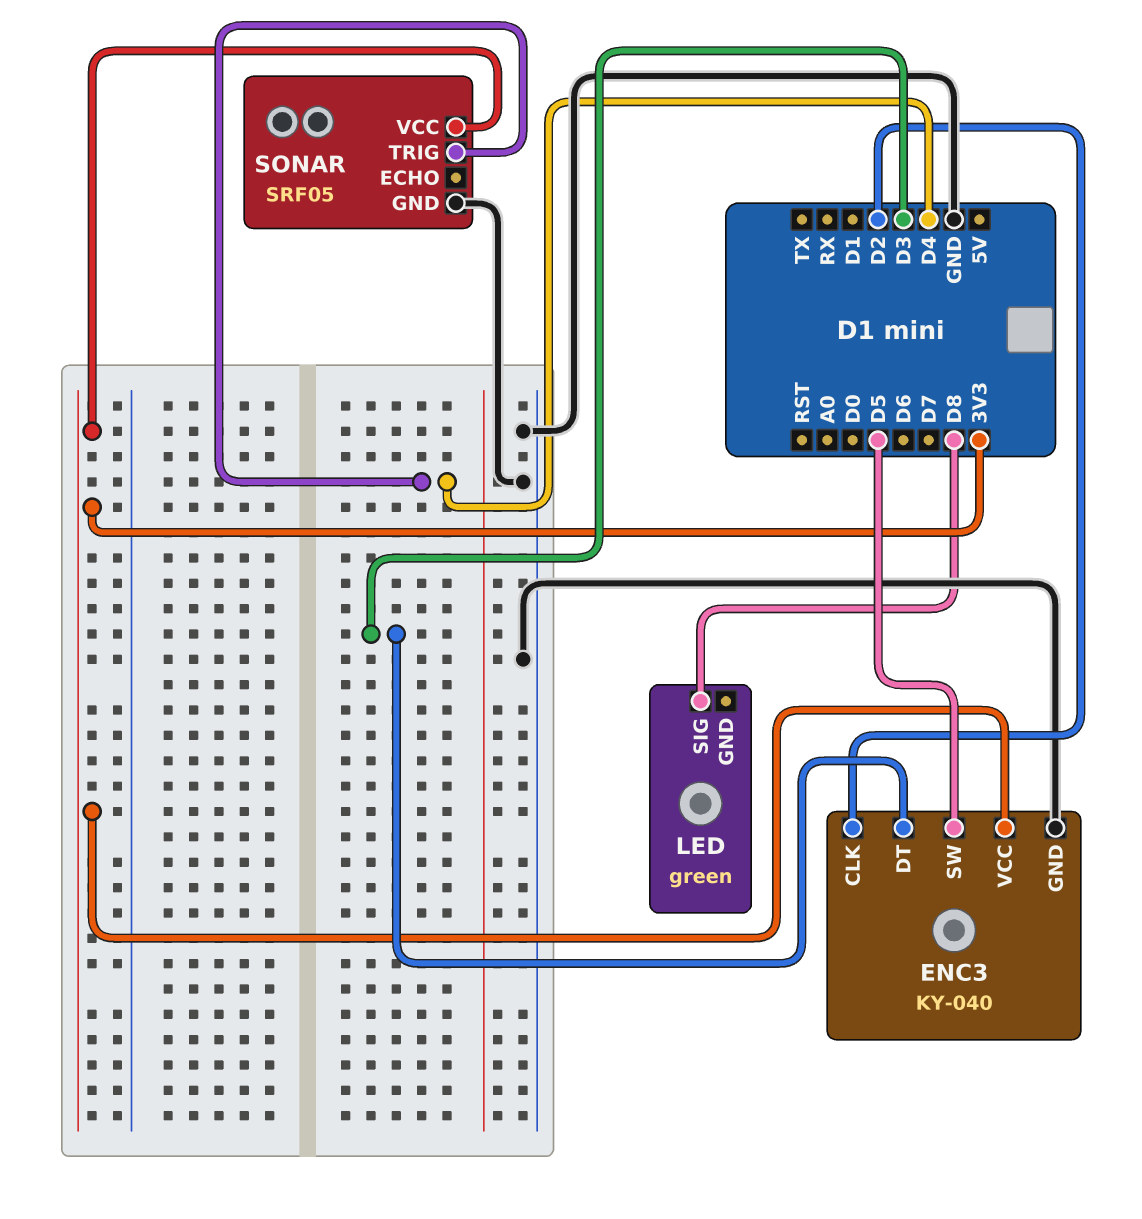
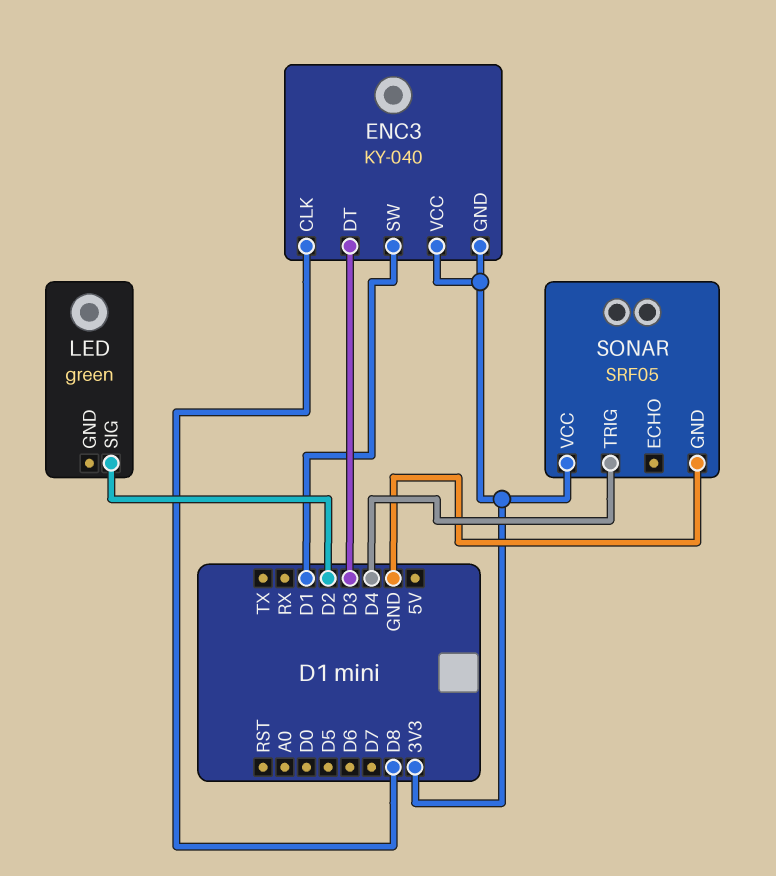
ENC3 pin CLK: D2 -> D8
ENC3 pin GND: GND -> 3V3
ENC3 pin SW: D5 -> D1
LED pin SIG: D8 -> D2

